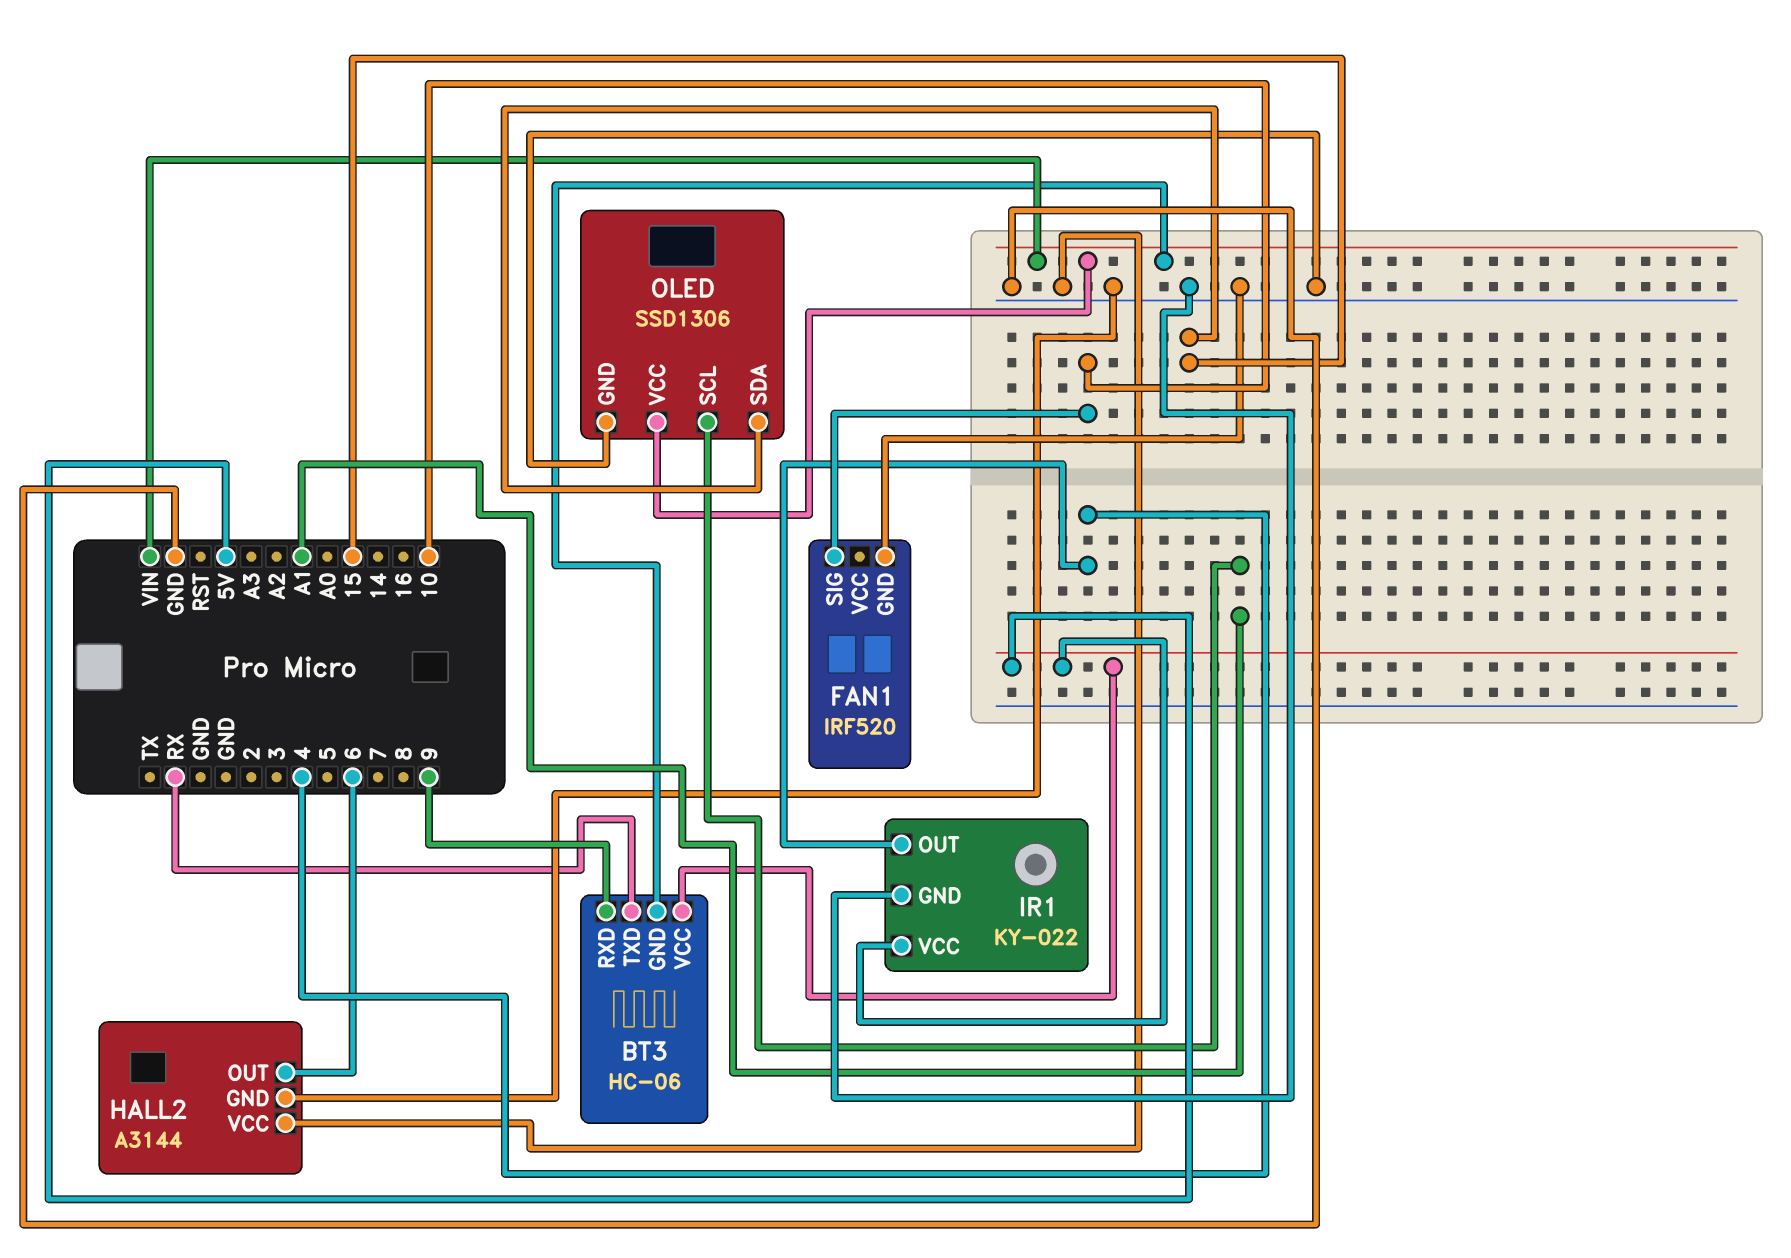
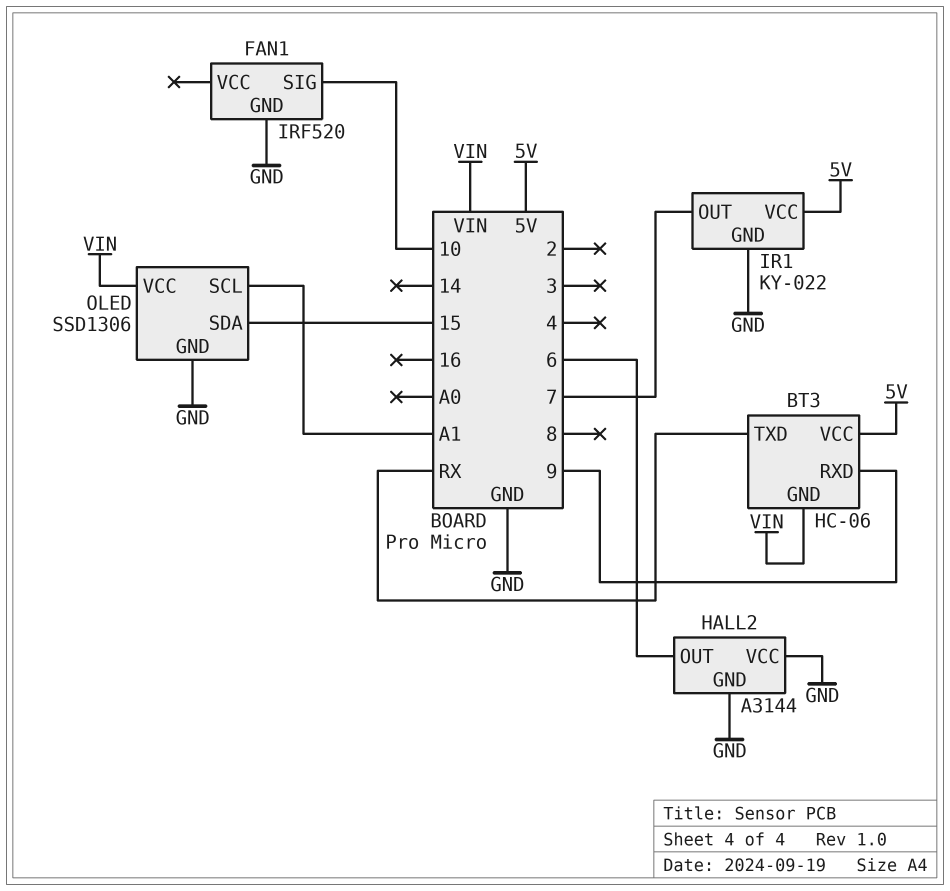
IR1 pin OUT: 4 -> 7

